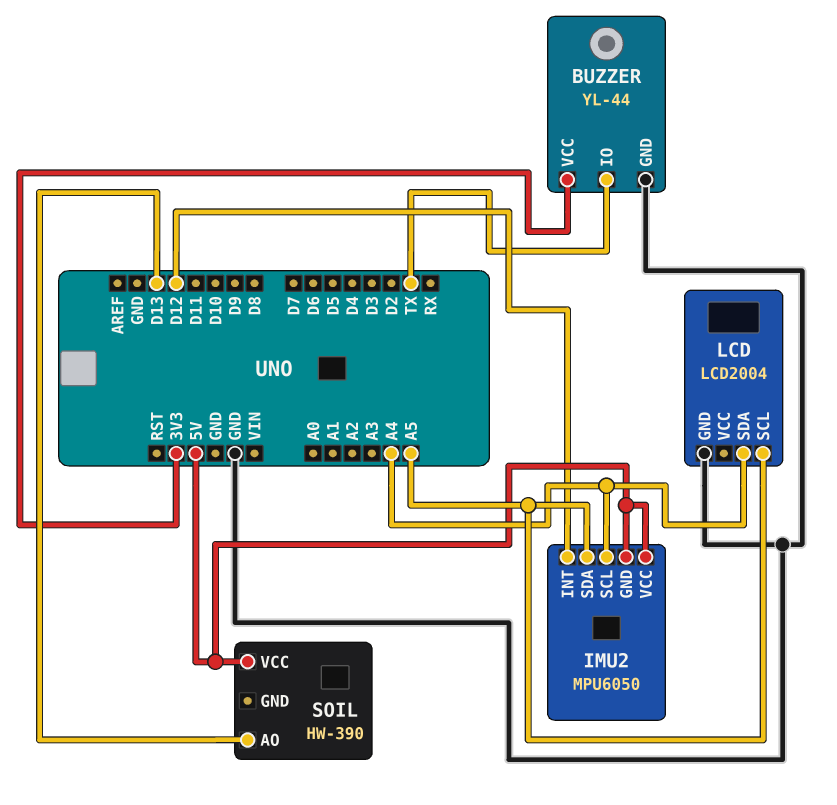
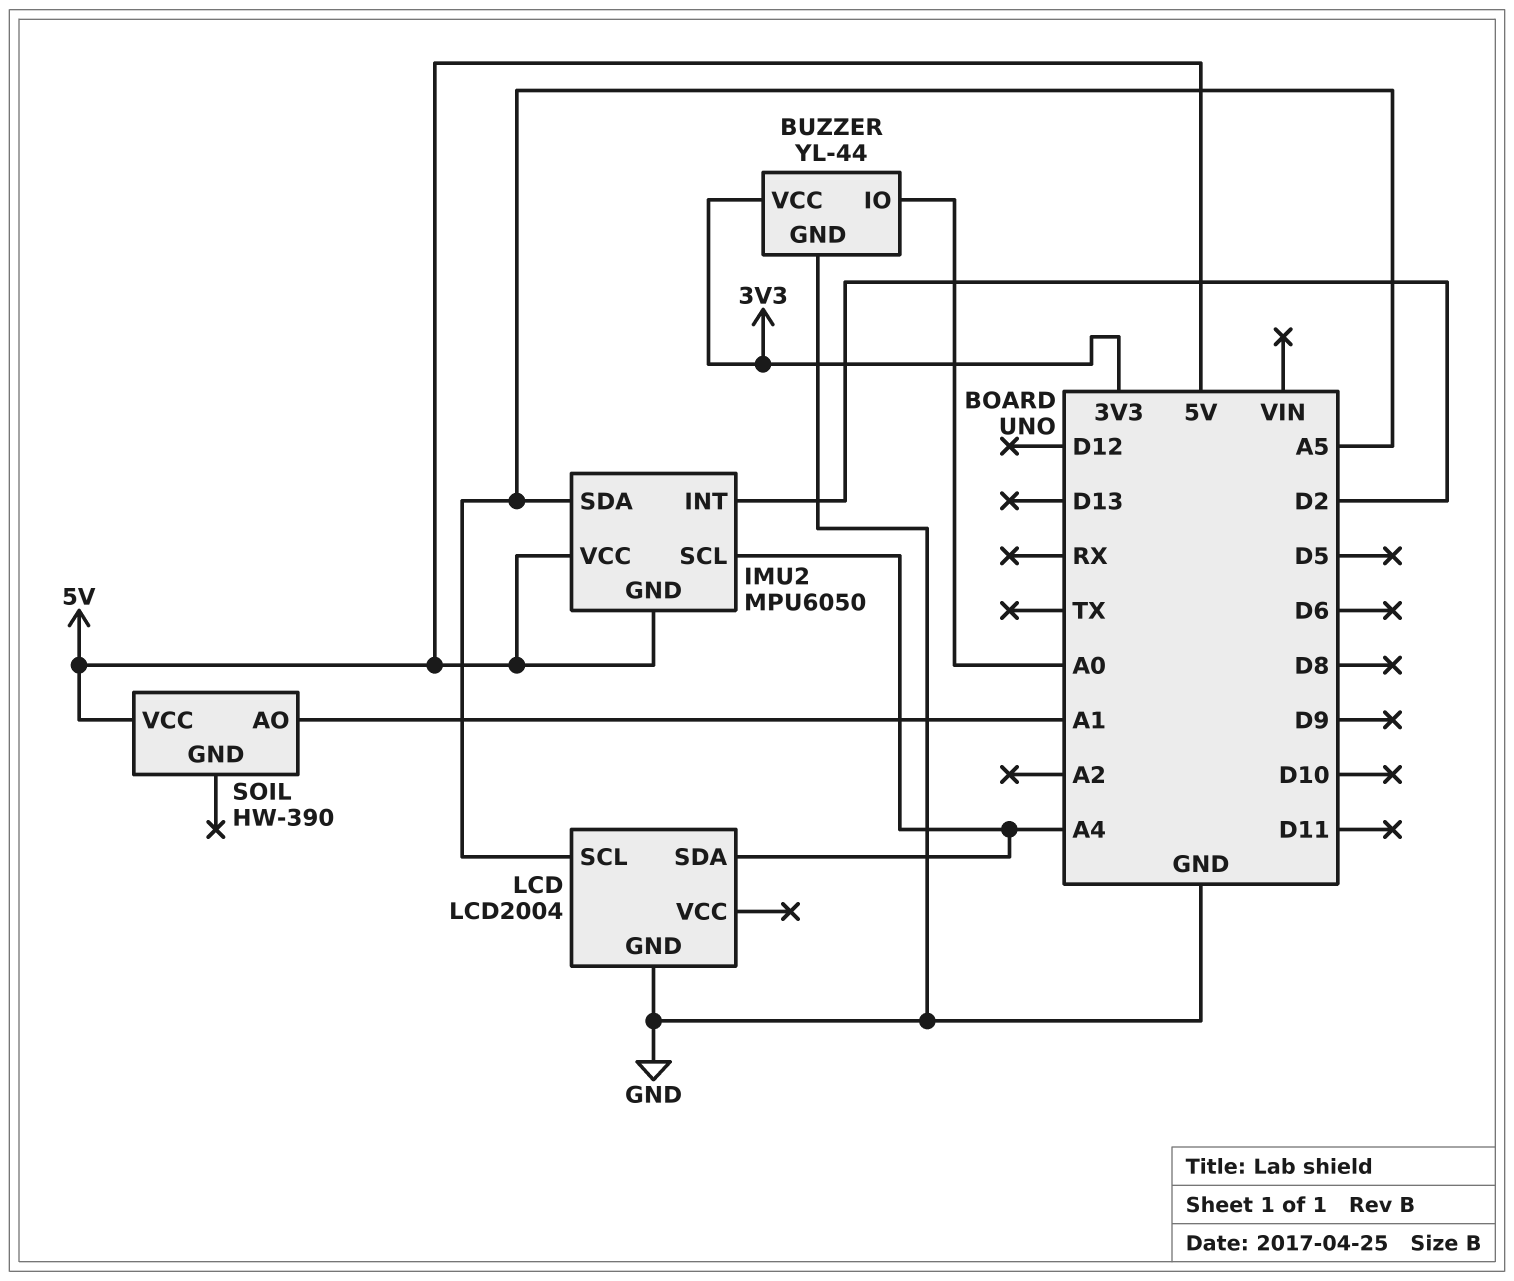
BUZZER pin IO: TX -> A0
IMU2 pin INT: D12 -> D2
SOIL pin AO: D13 -> A1

